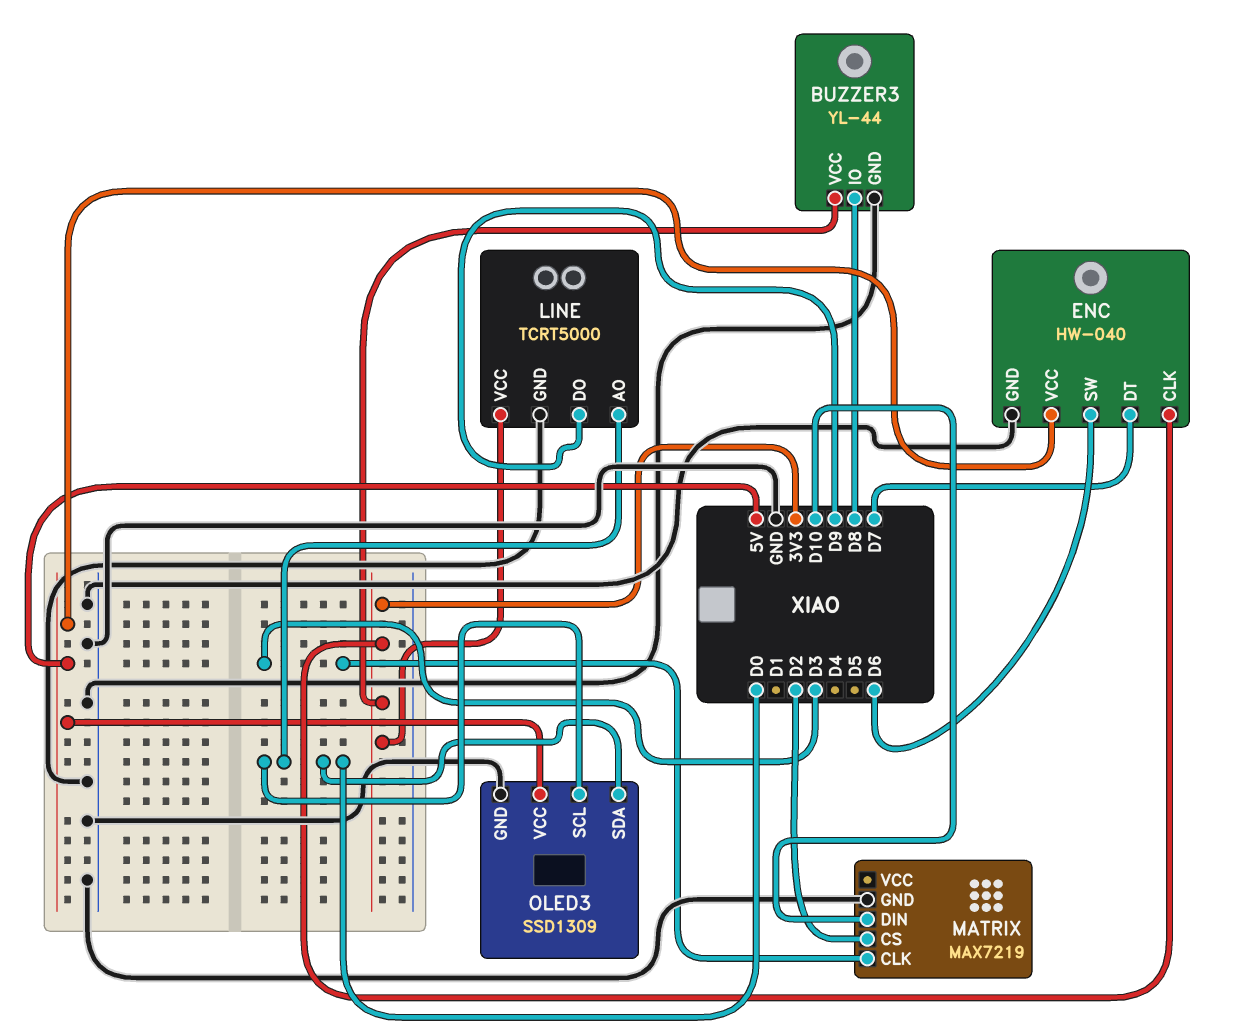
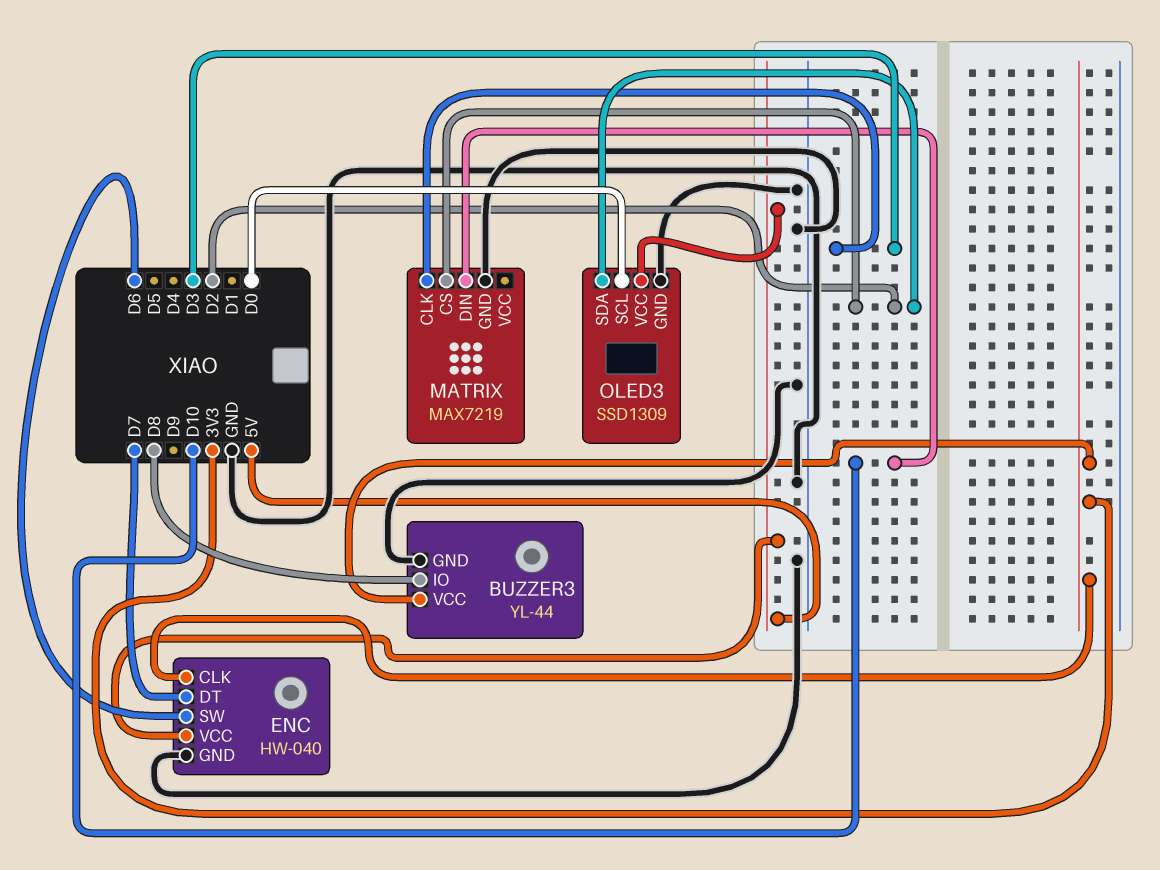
LINE: TCRT5000 -> none
LINE pin AO: D0 -> none
LINE pin DO: D9 -> none
LINE pin GND: GND -> none
LINE pin VCC: 3V3 -> none
OLED3 pin SDA: D0 -> D2

